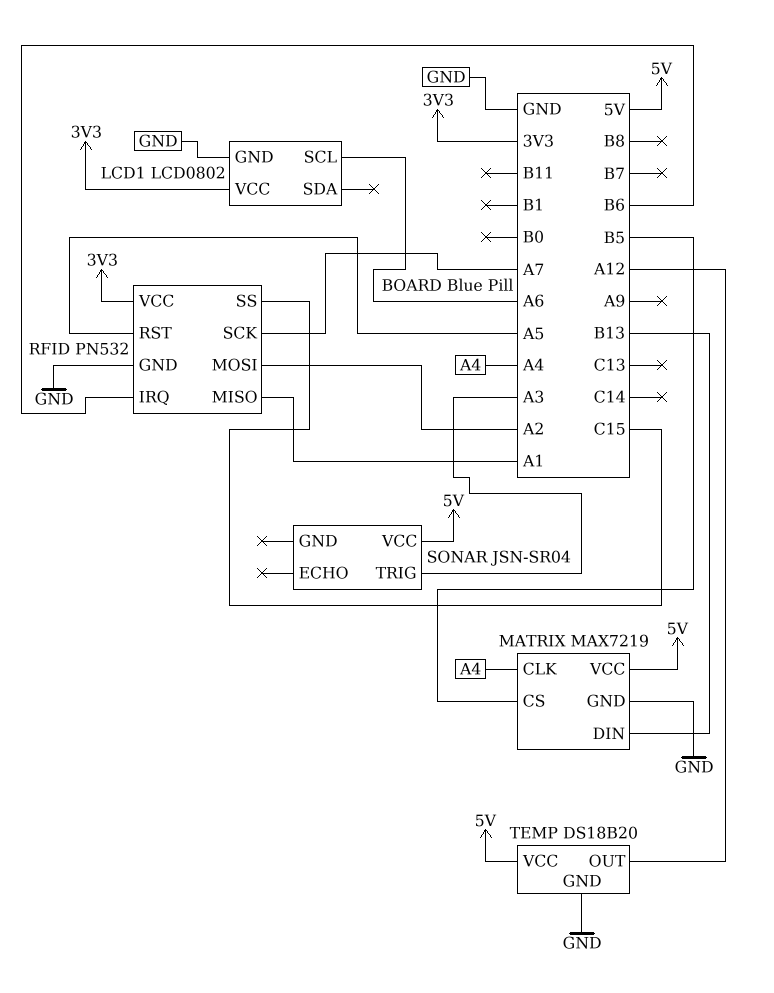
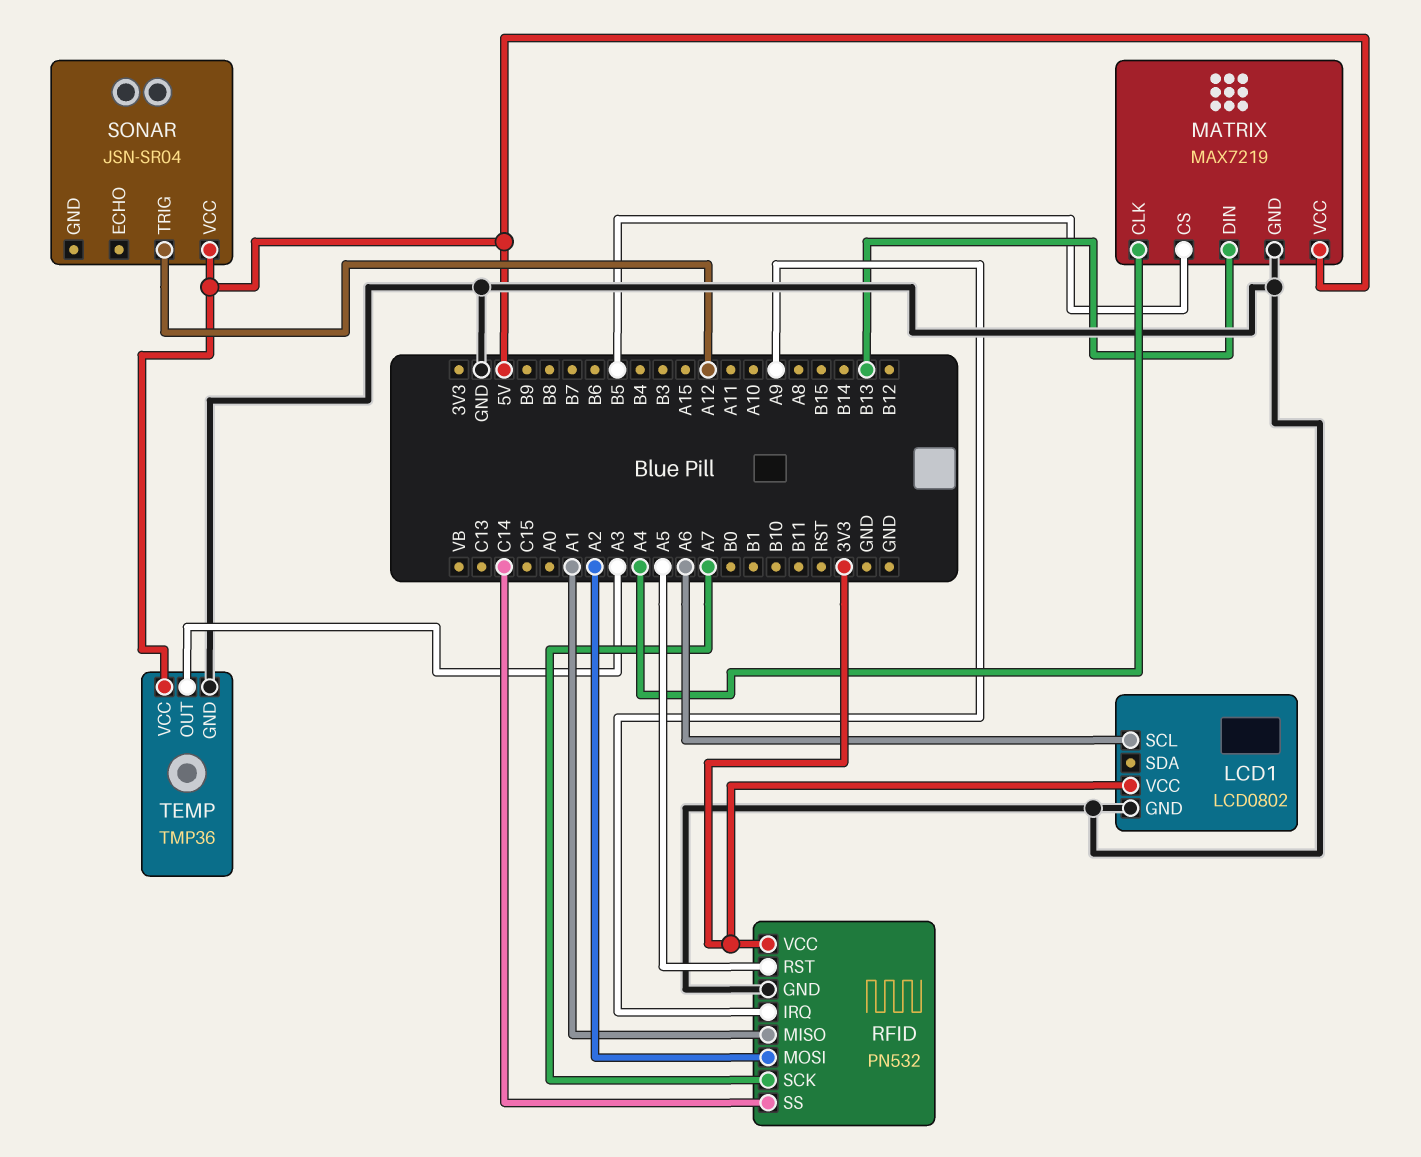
RFID pin IRQ: B6 -> A9
RFID pin SS: C15 -> C14
SONAR pin TRIG: A3 -> A12
TEMP: DS18B20 -> TMP36
TEMP pin OUT: A12 -> A3

